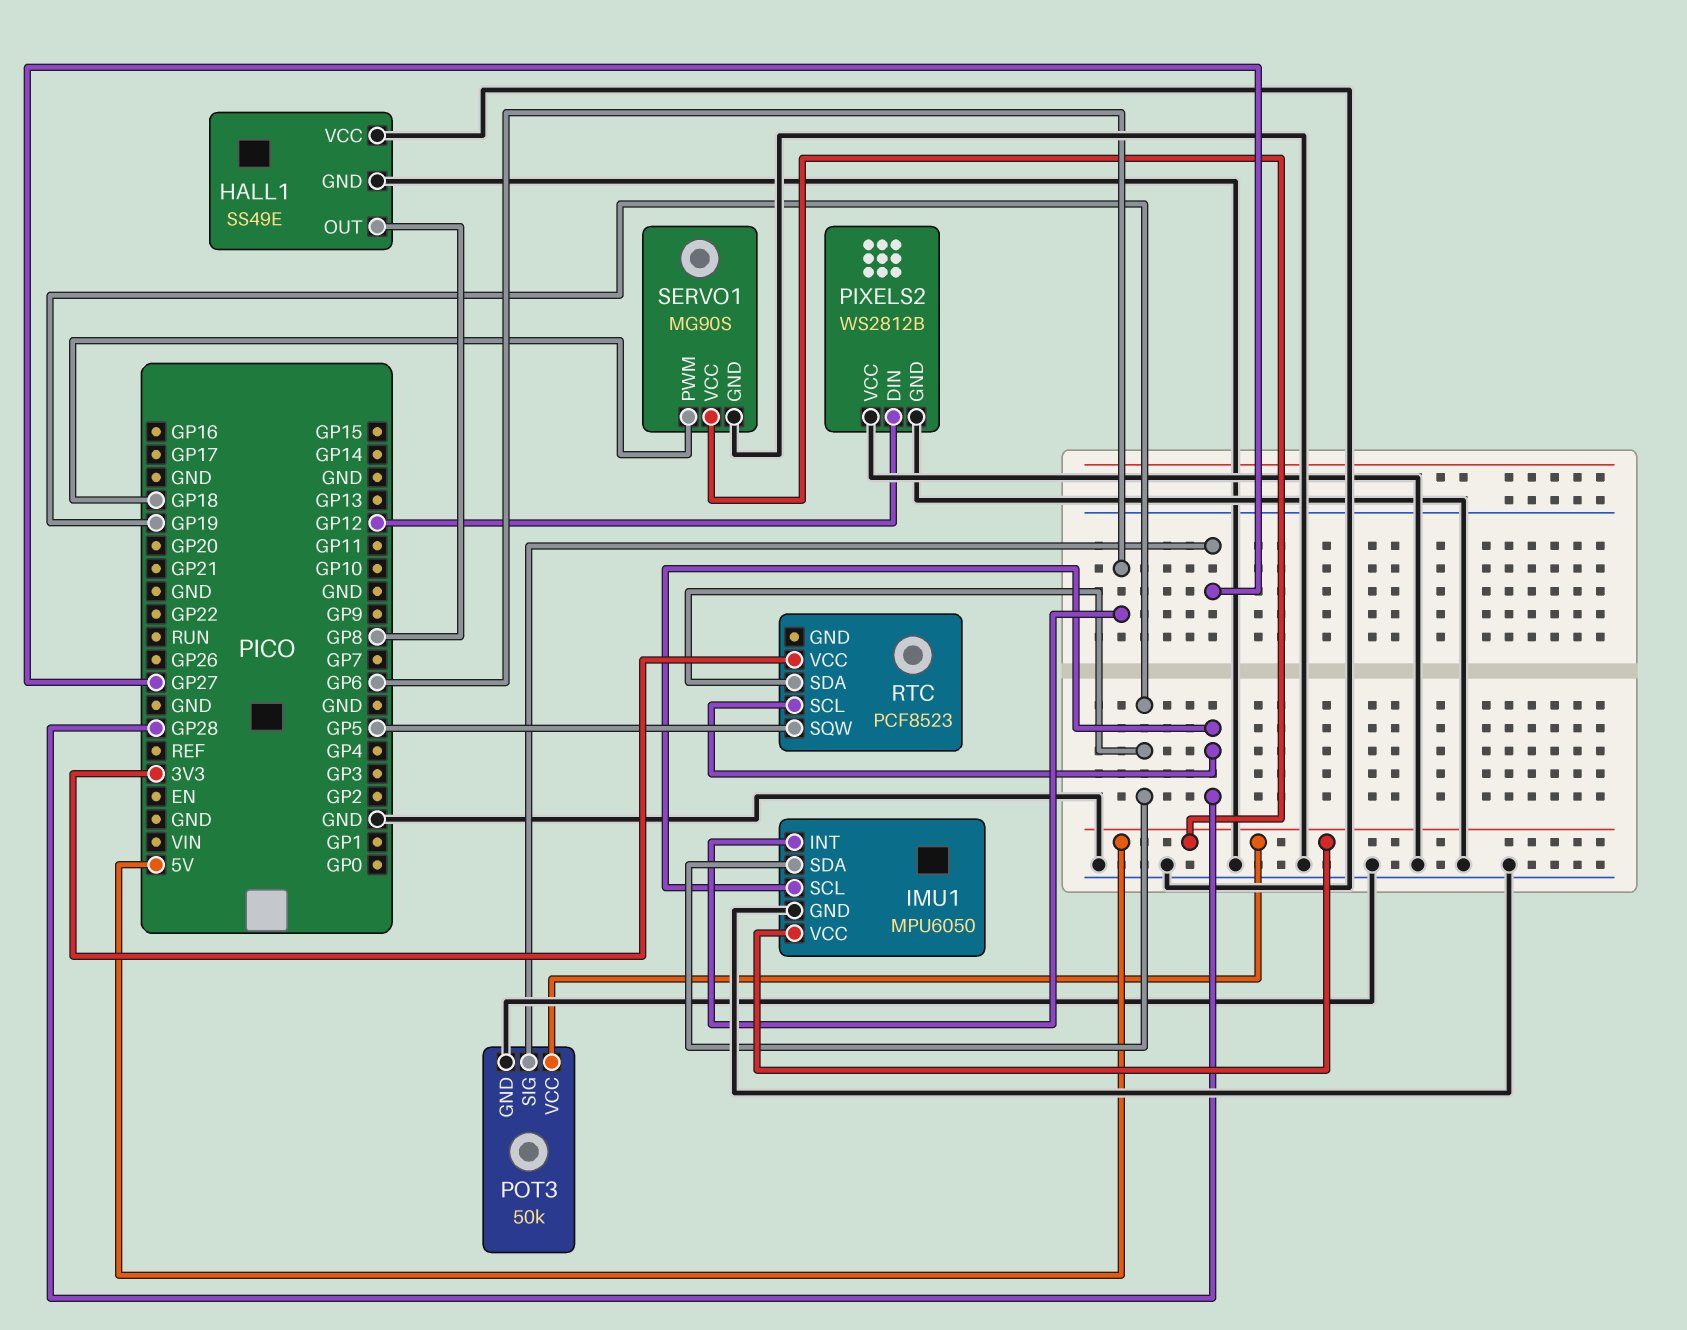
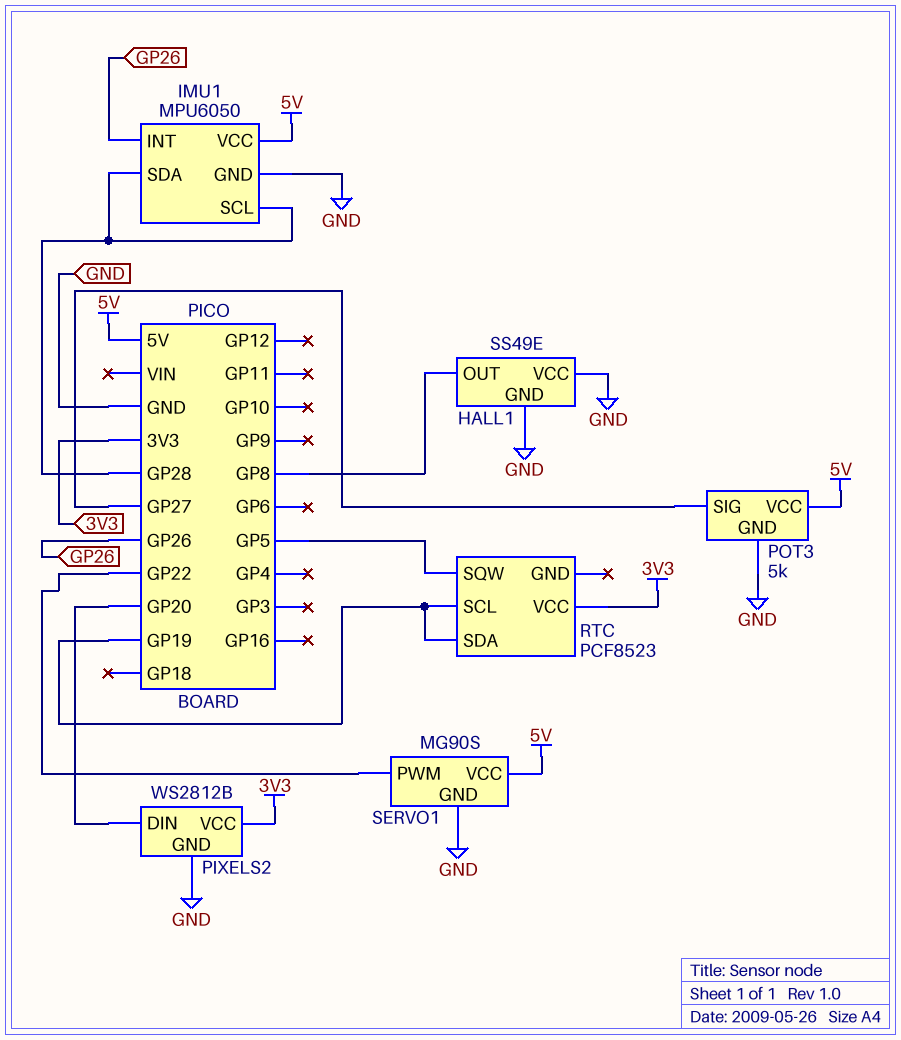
IMU1 pin INT: GP6 -> GP26
IMU1 pin SDA: GP19 -> GP28
PIXELS2 pin DIN: GP12 -> GP20
PIXELS2 pin VCC: GND -> 3V3
POT3: 50k -> 5k
RTC pin SCL: GP28 -> GP19
SERVO1 pin PWM: GP18 -> GP22

